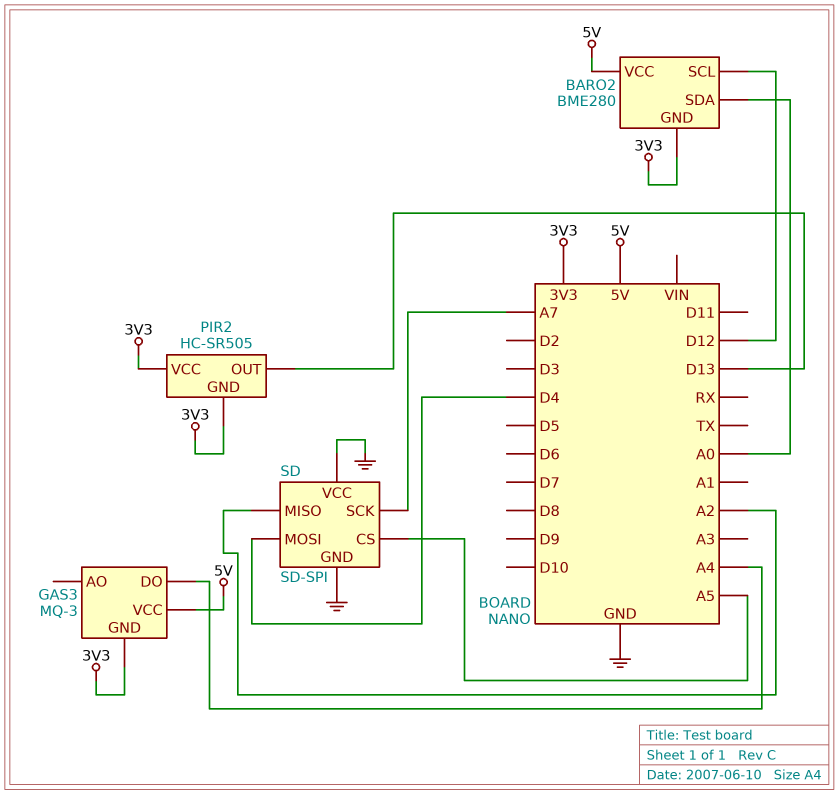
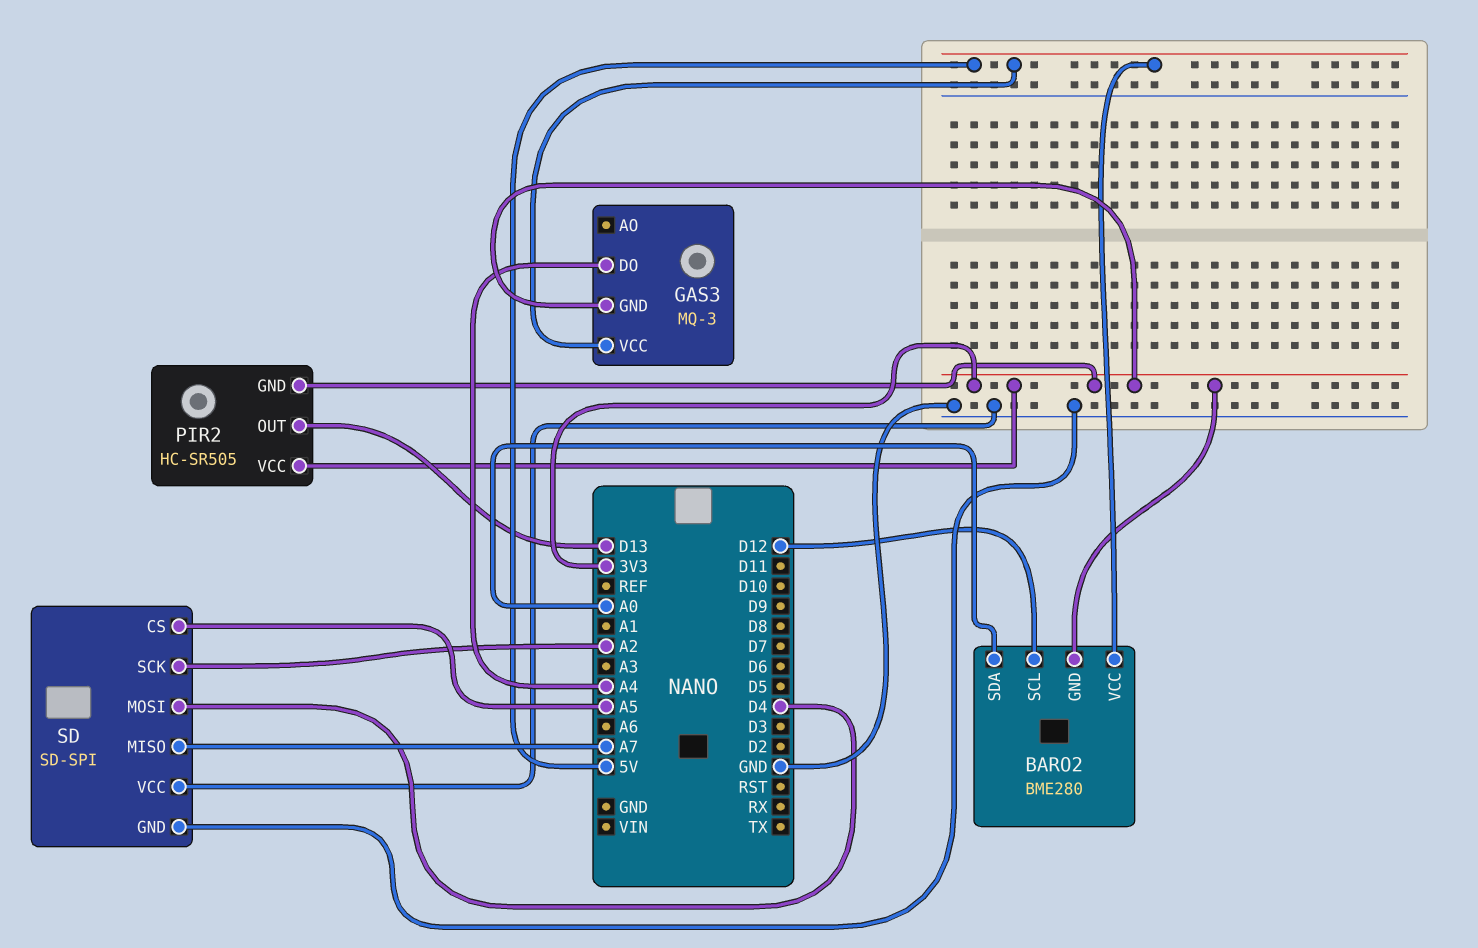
SD pin MISO: A2 -> A7
SD pin SCK: A7 -> A2

